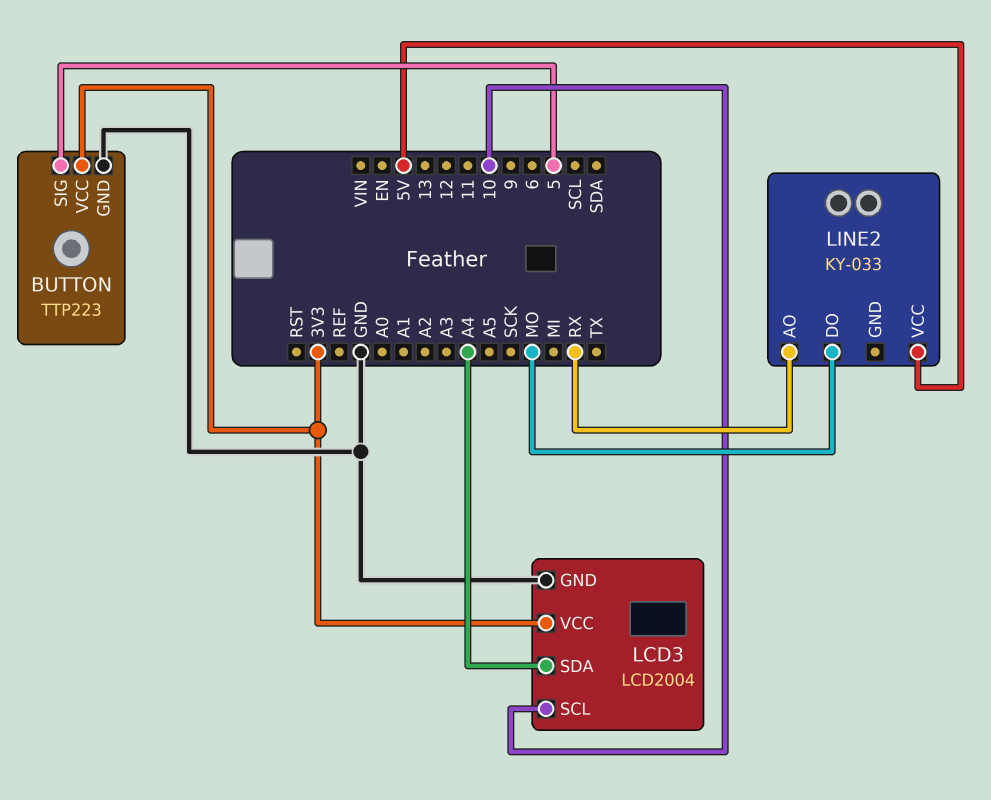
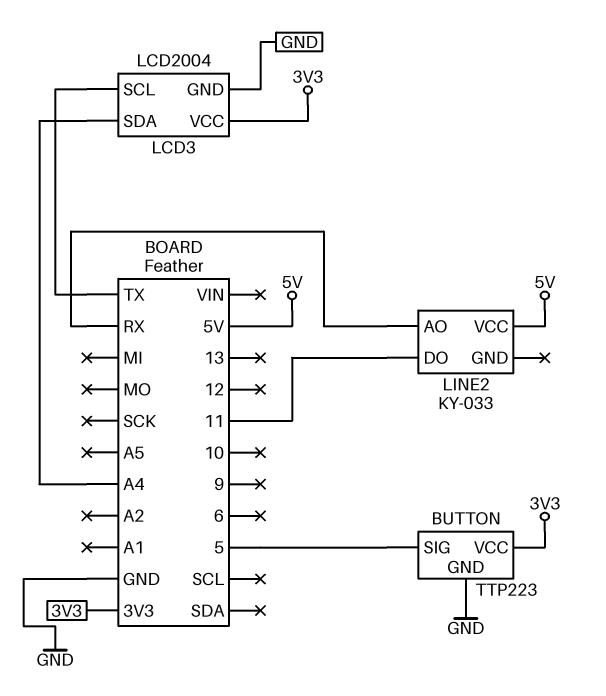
LCD3 pin SCL: 10 -> TX
LINE2 pin DO: MO -> 11

